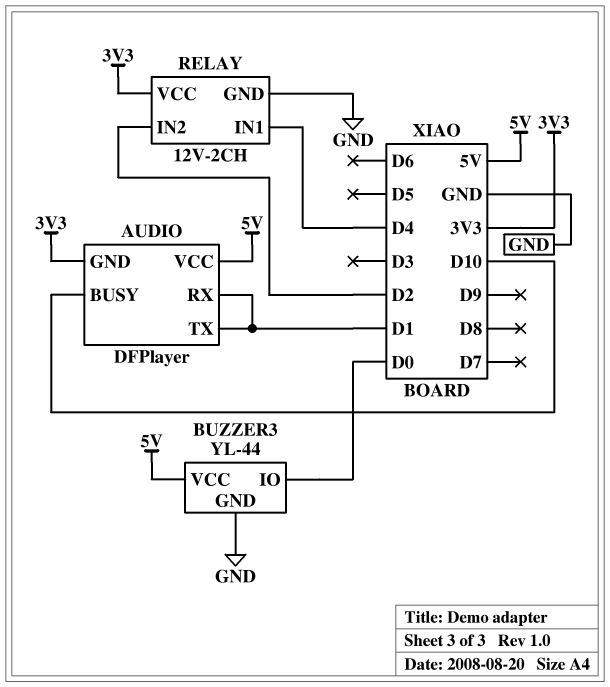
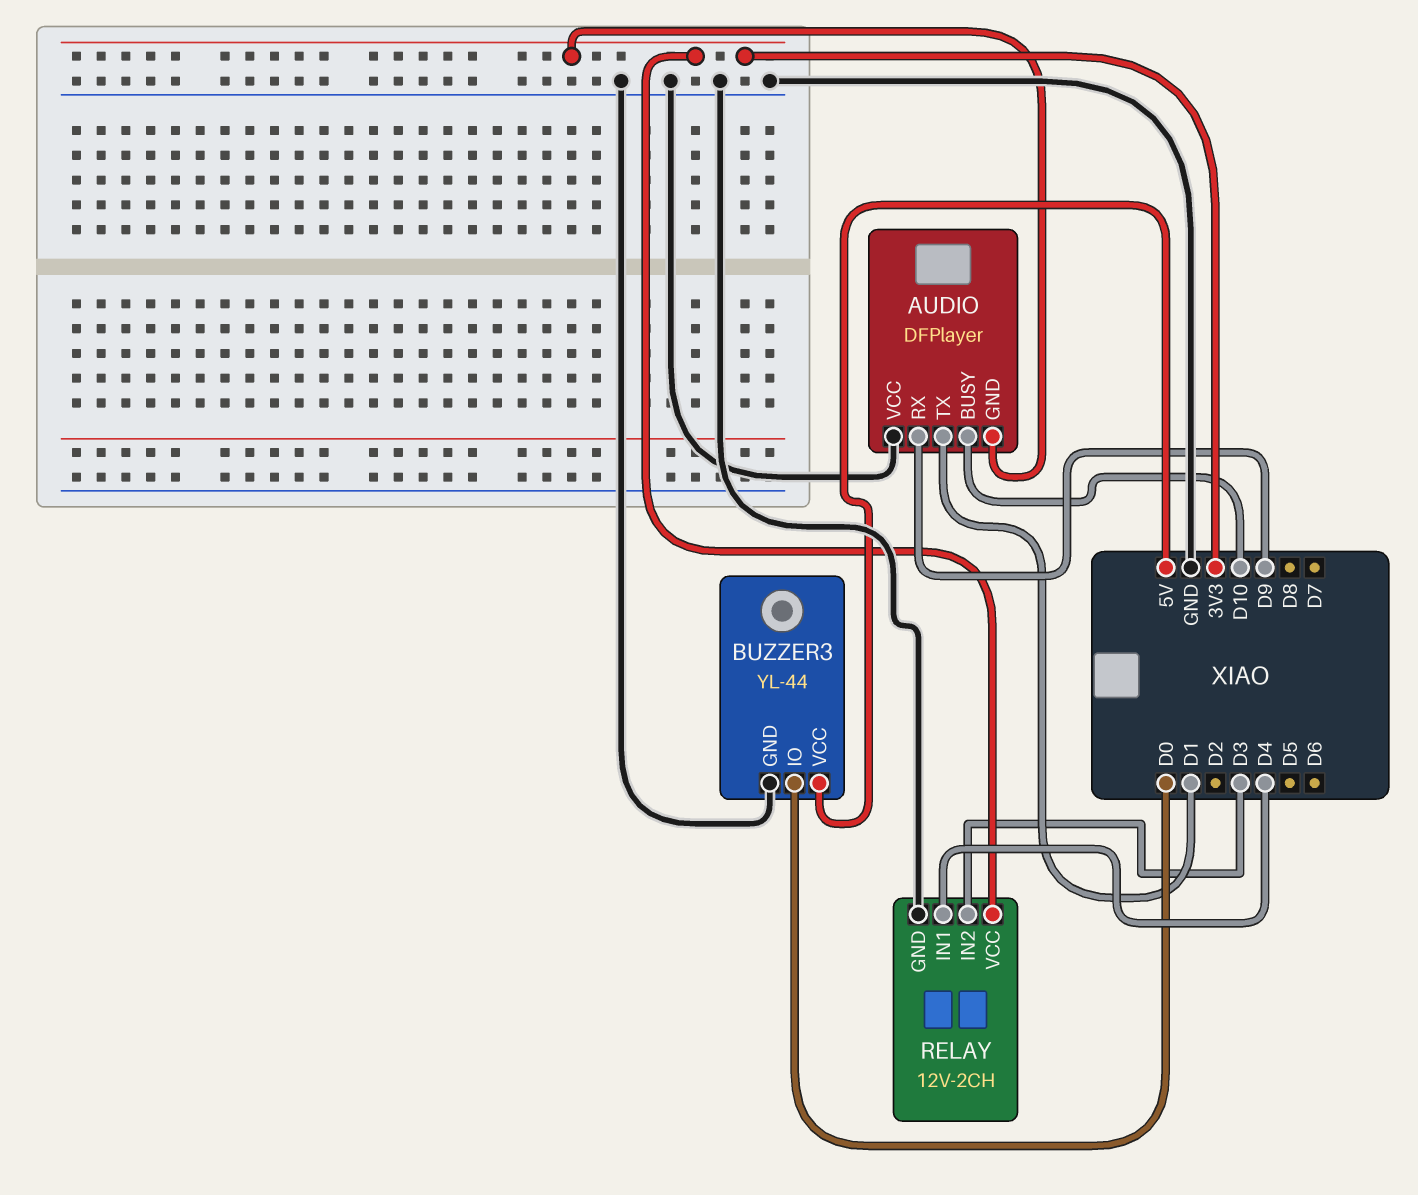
AUDIO pin RX: D1 -> D9
AUDIO pin VCC: 5V -> GND
RELAY pin IN2: D2 -> D3

